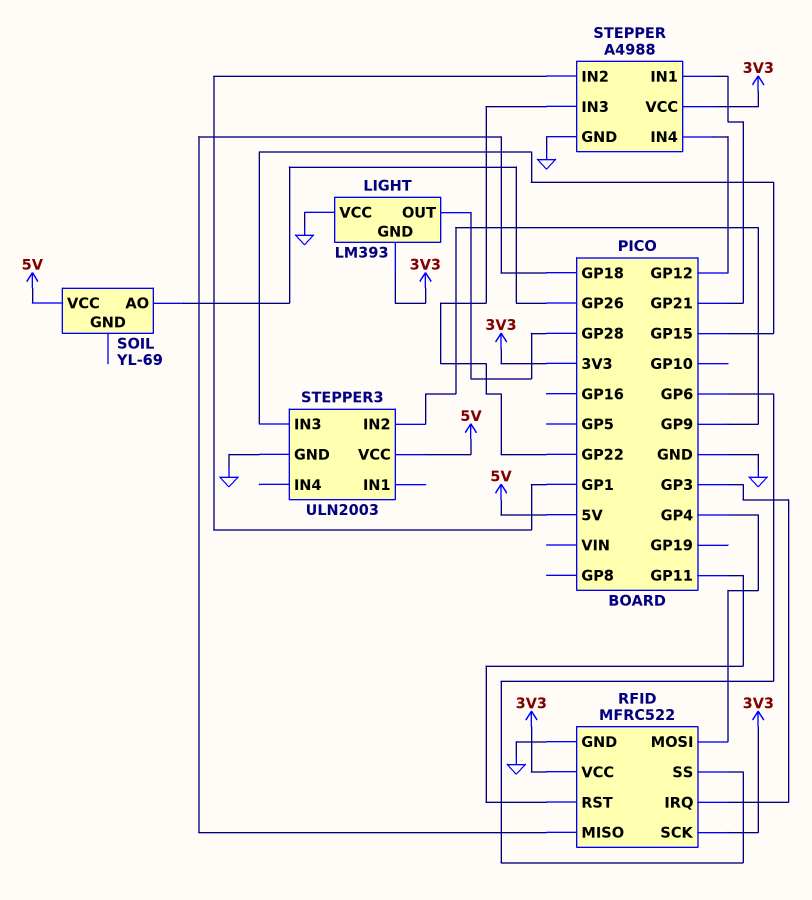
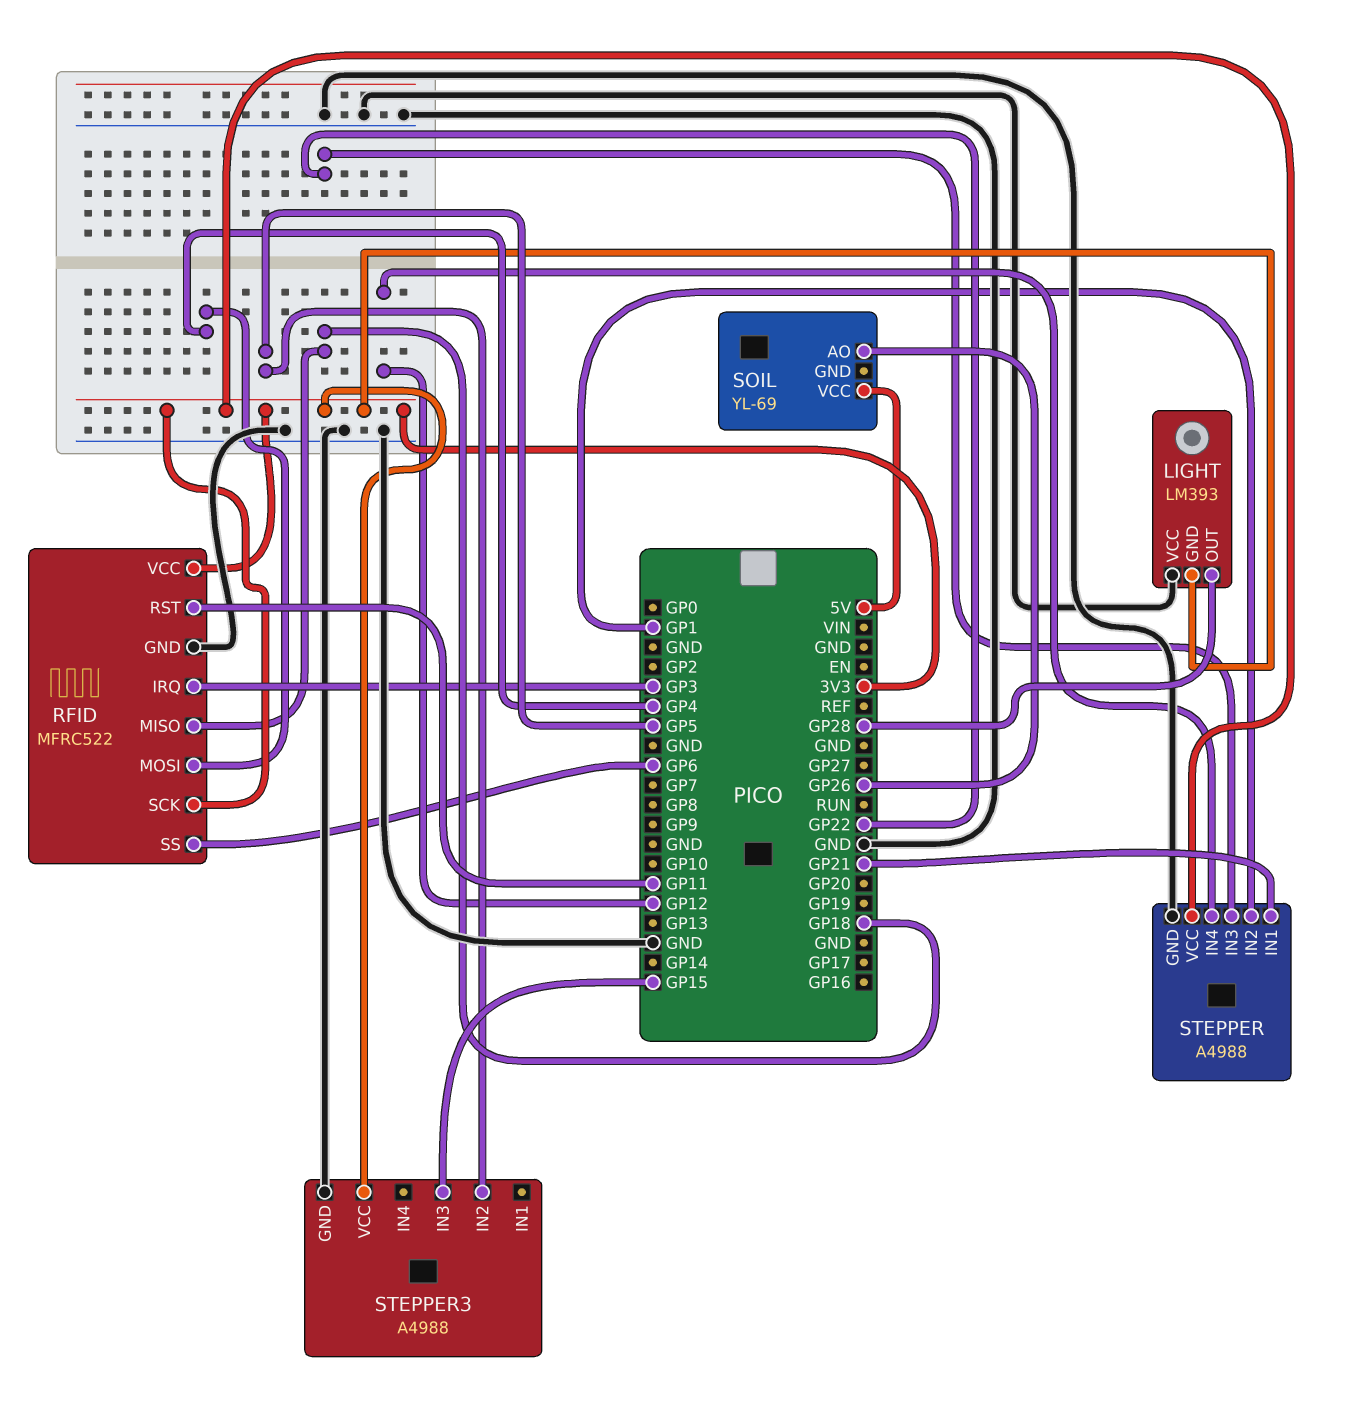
STEPPER3: ULN2003 -> A4988
STEPPER3 pin IN2: GP9 -> GP5
STEPPER3 pin VCC: 5V -> 3V3

